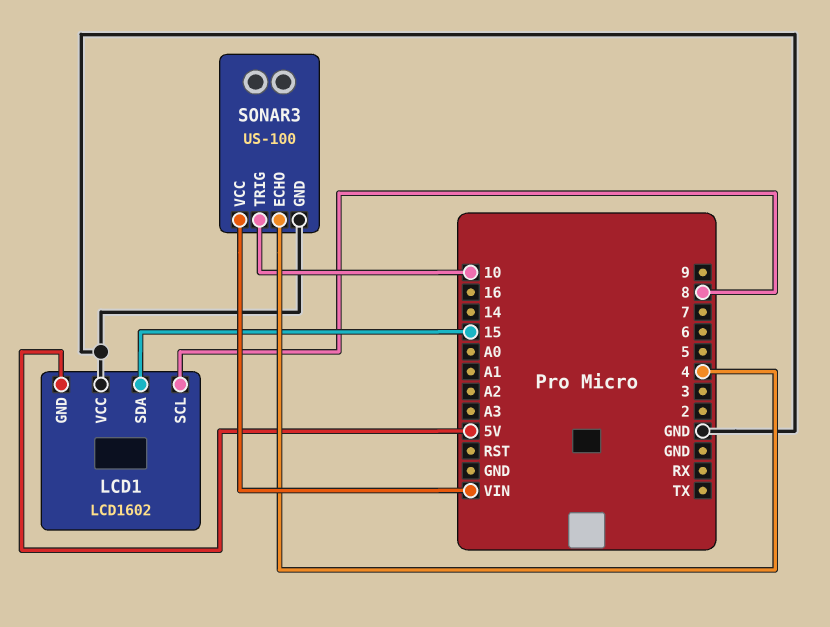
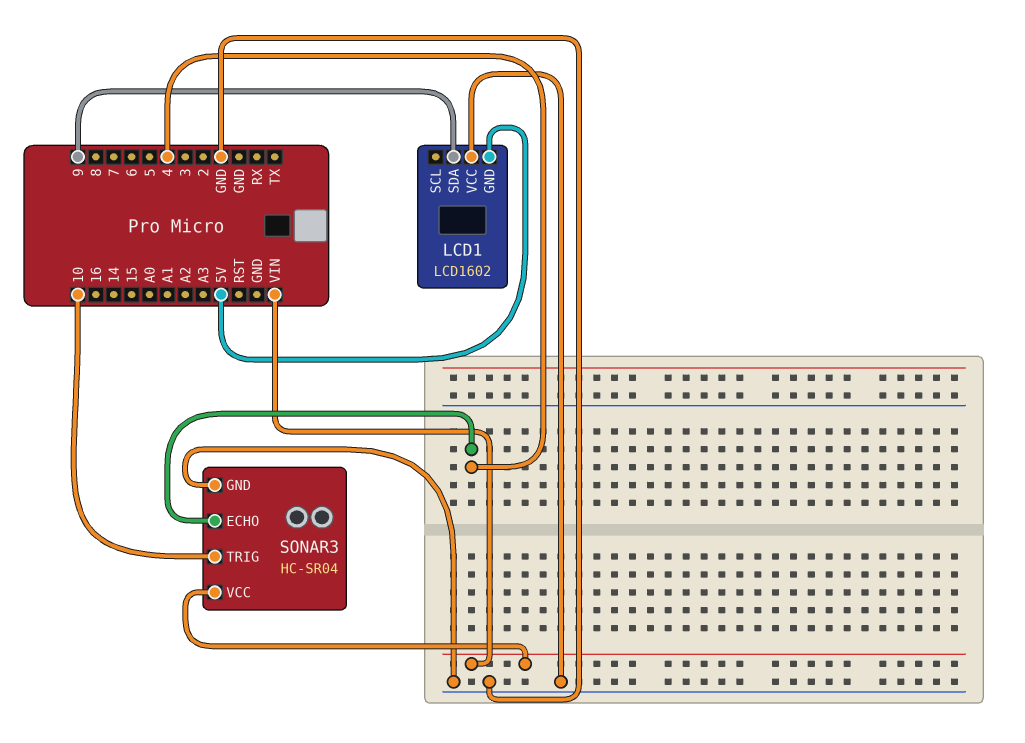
LCD1 pin SCL: 8 -> none
LCD1 pin SDA: 15 -> 9
SONAR3: US-100 -> HC-SR04

